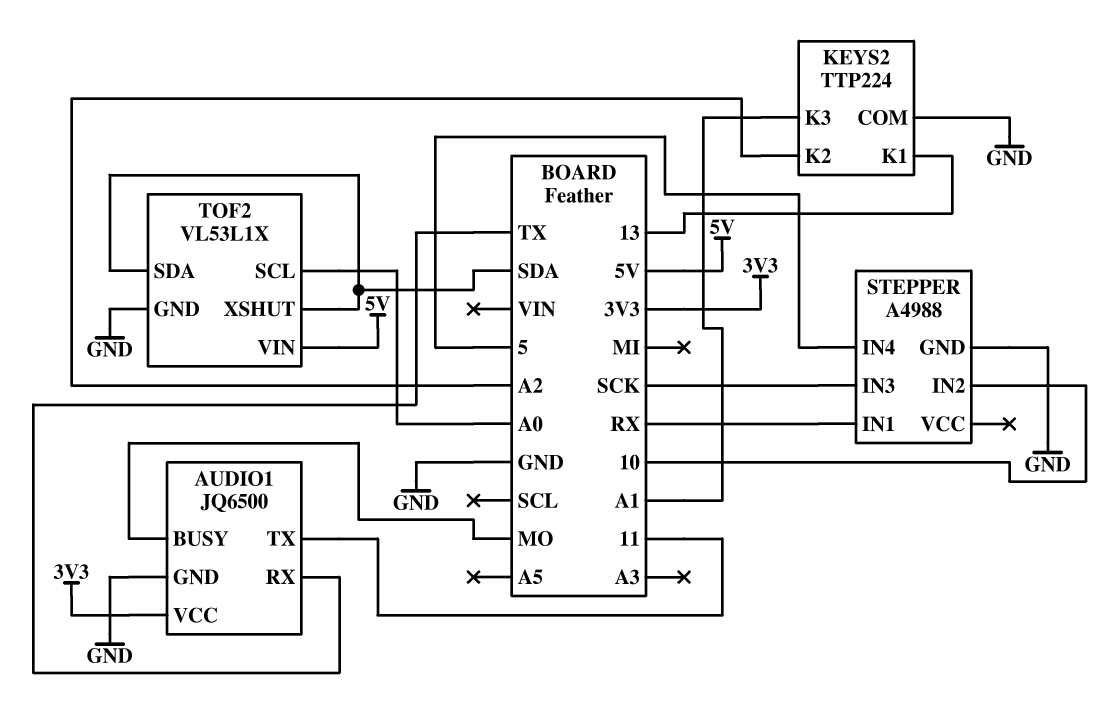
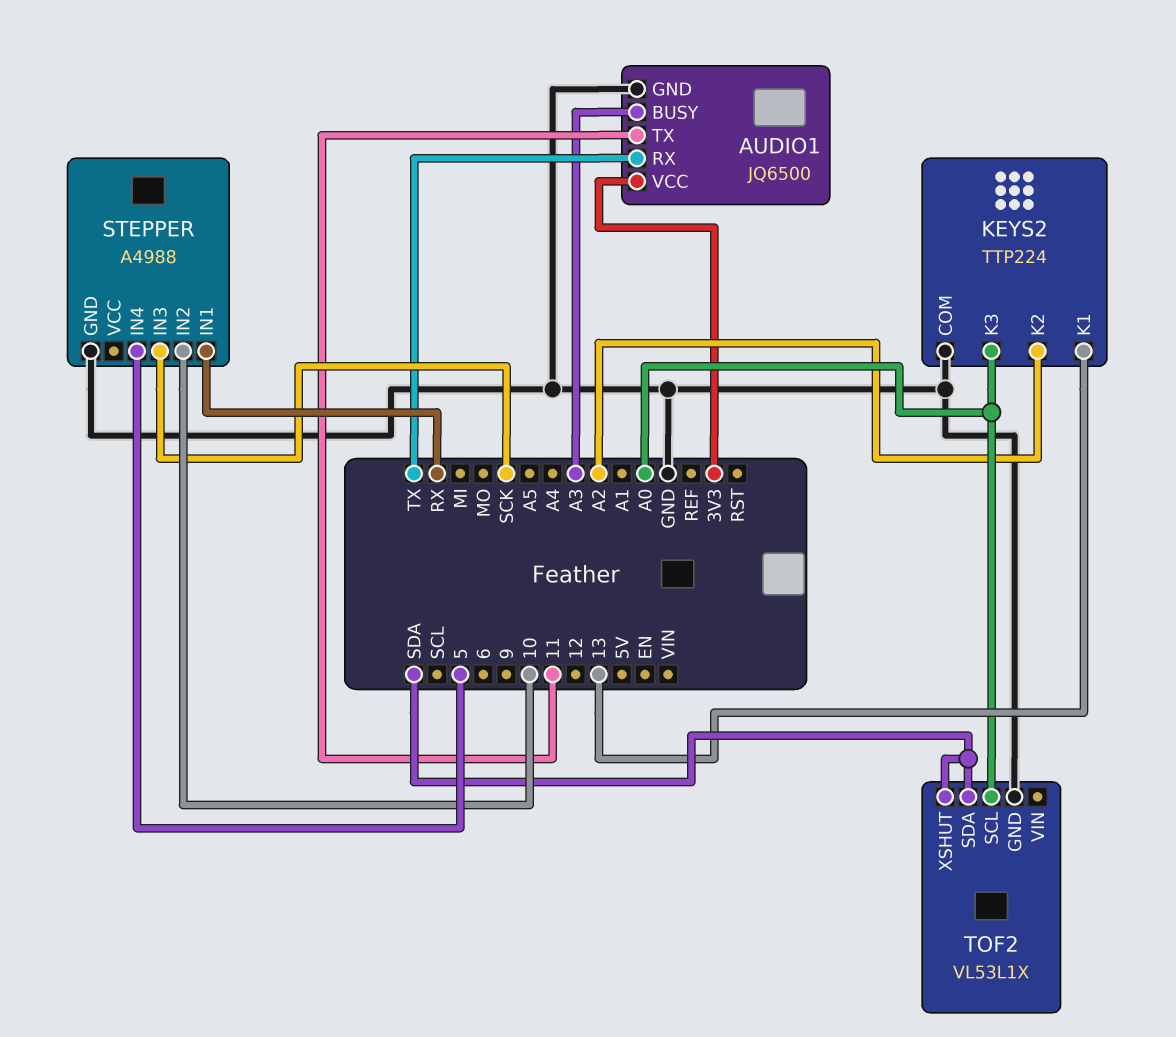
AUDIO1 pin BUSY: MO -> A3
KEYS2 pin K3: A1 -> A0
TOF2 pin VIN: 5V -> none

